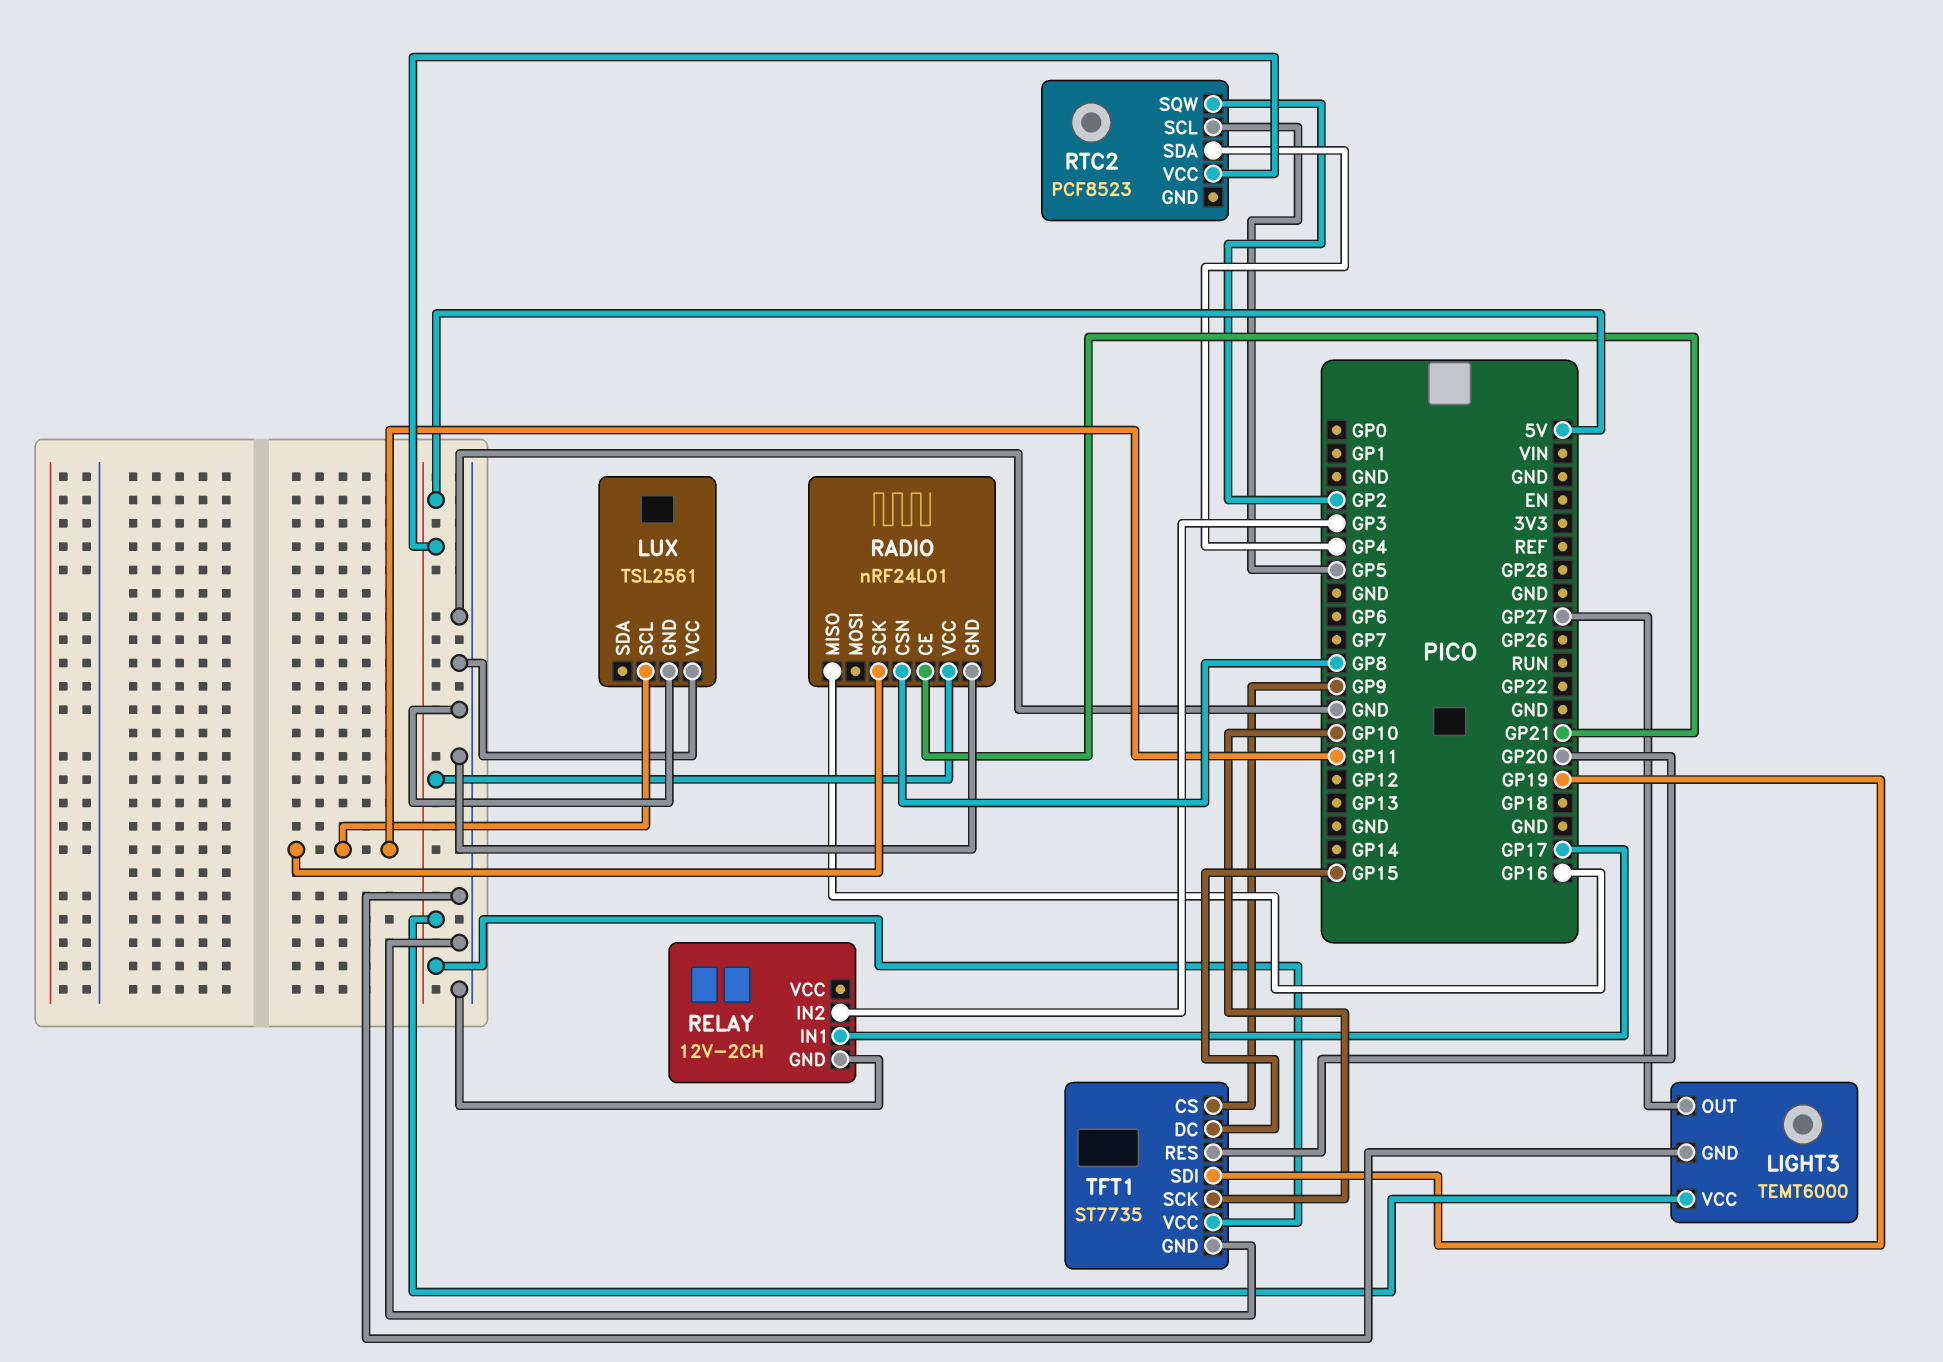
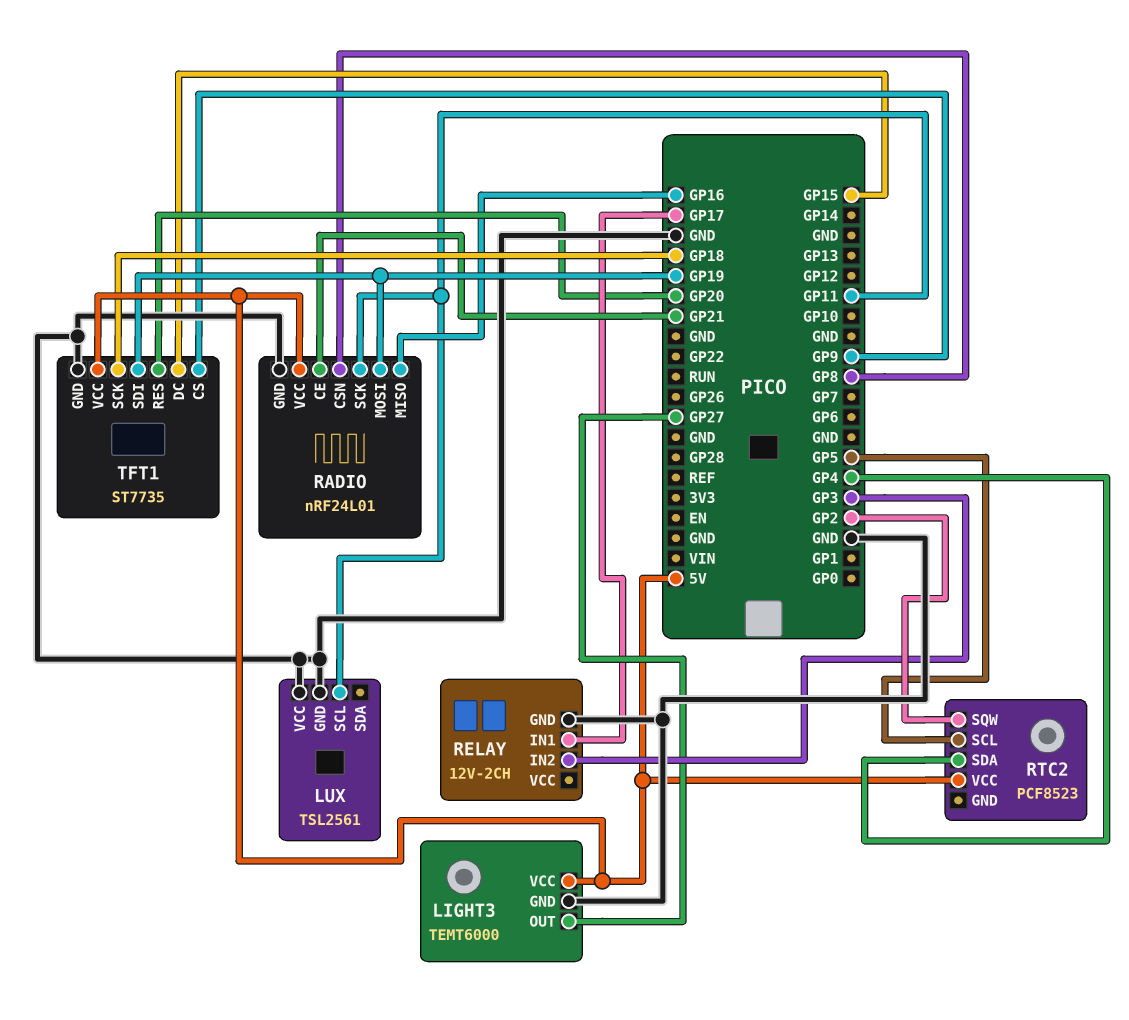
RADIO pin MOSI: none -> GP19
TFT1 pin SCK: GP10 -> GP18

